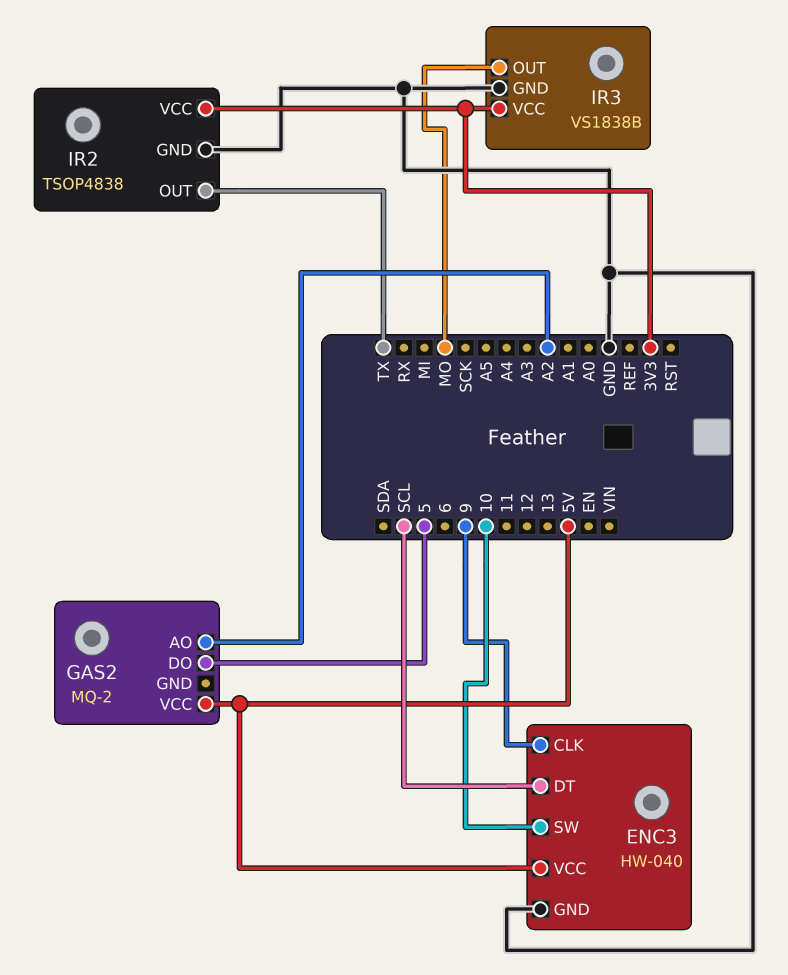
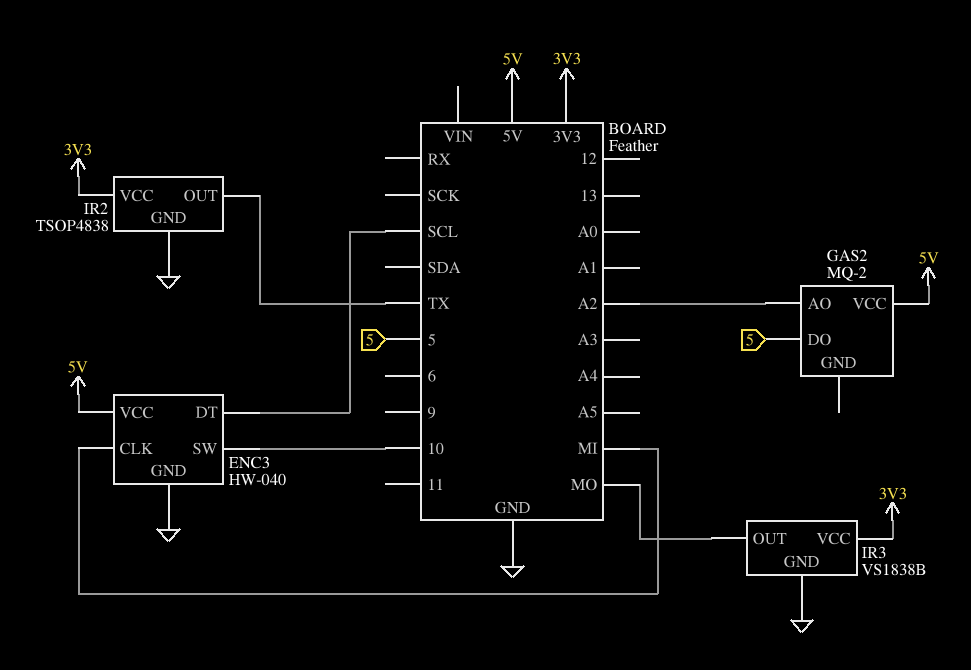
ENC3 pin CLK: 9 -> MI

